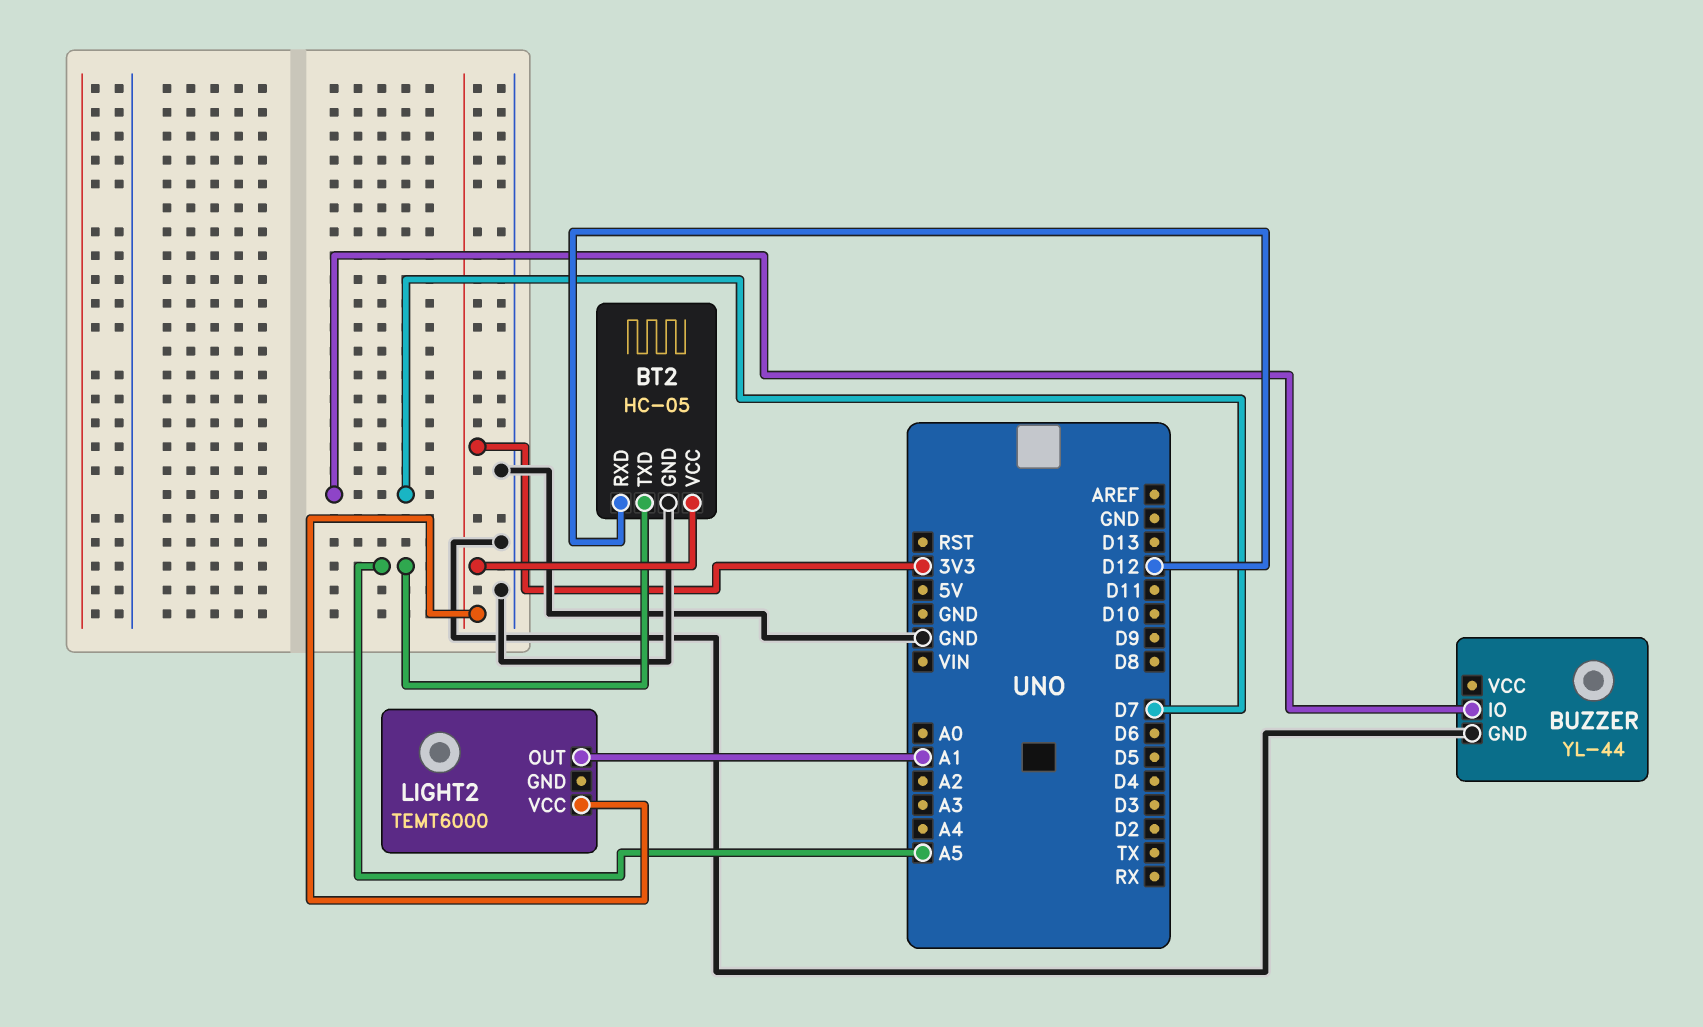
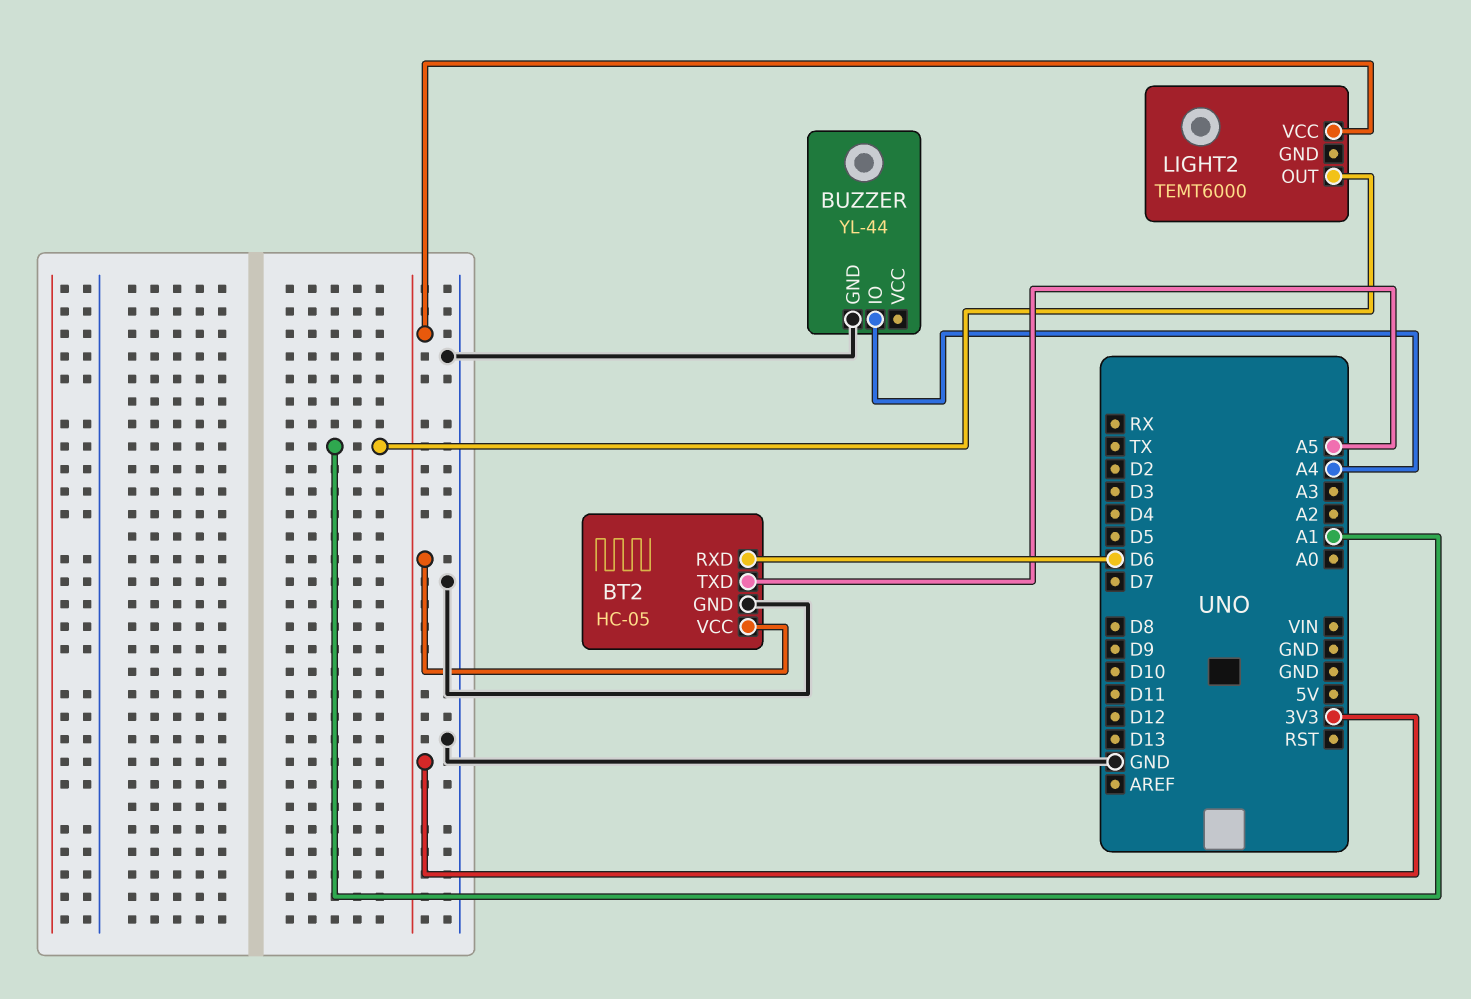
BT2 pin RXD: D12 -> D6
BUZZER pin IO: D7 -> A4

